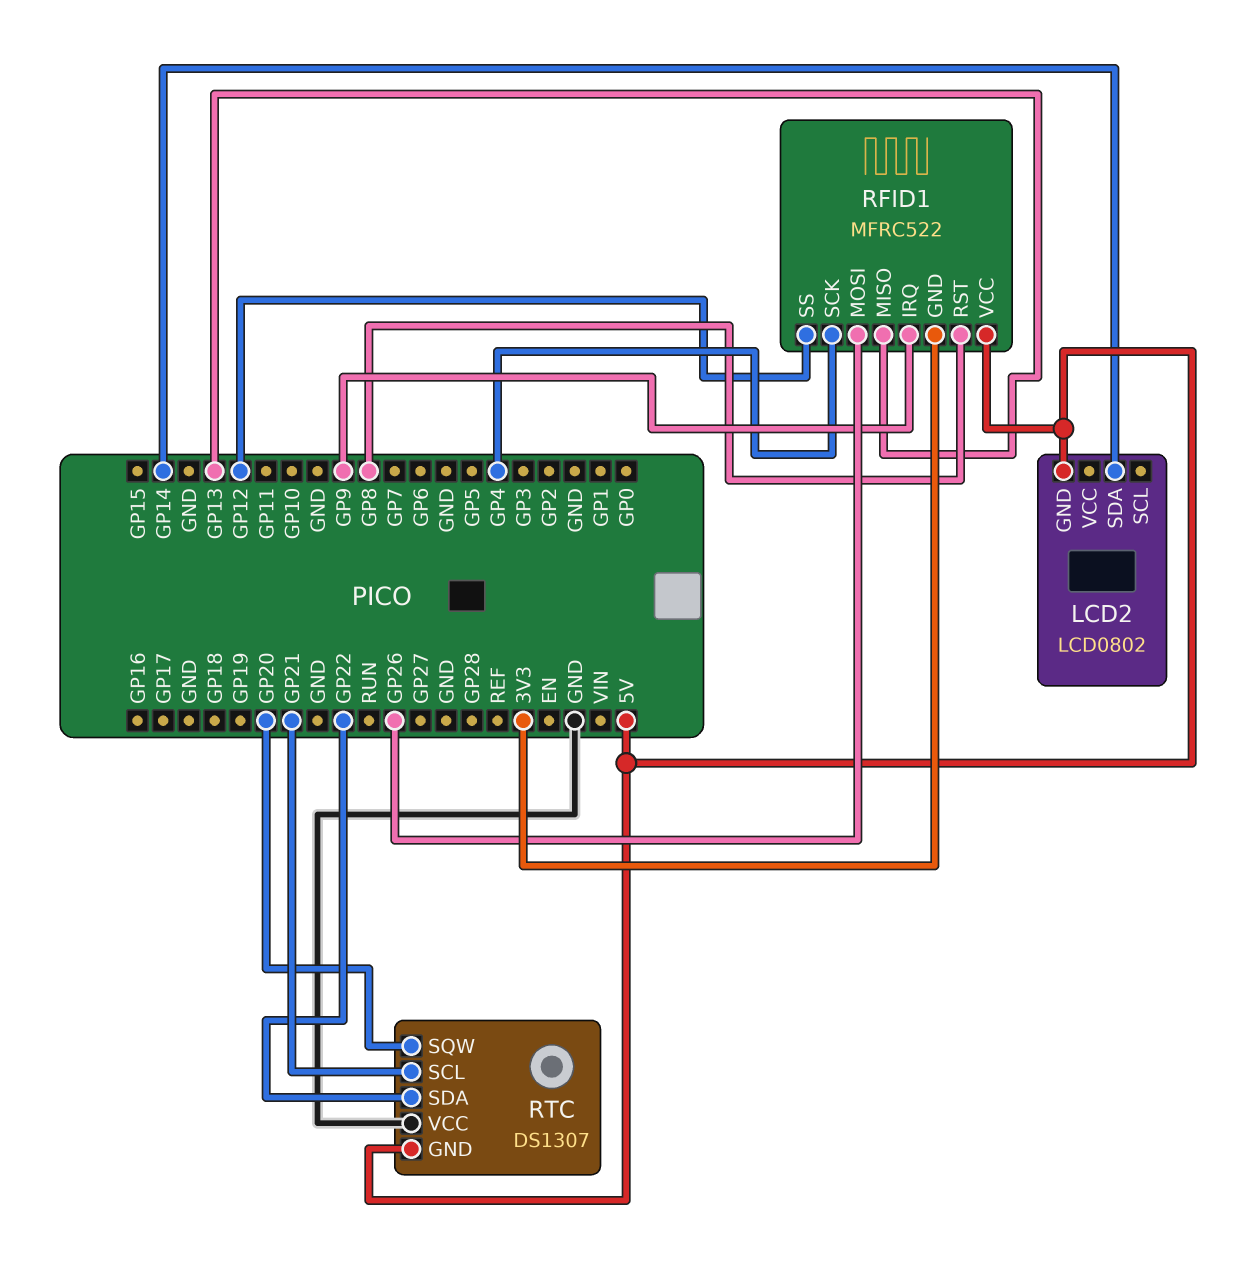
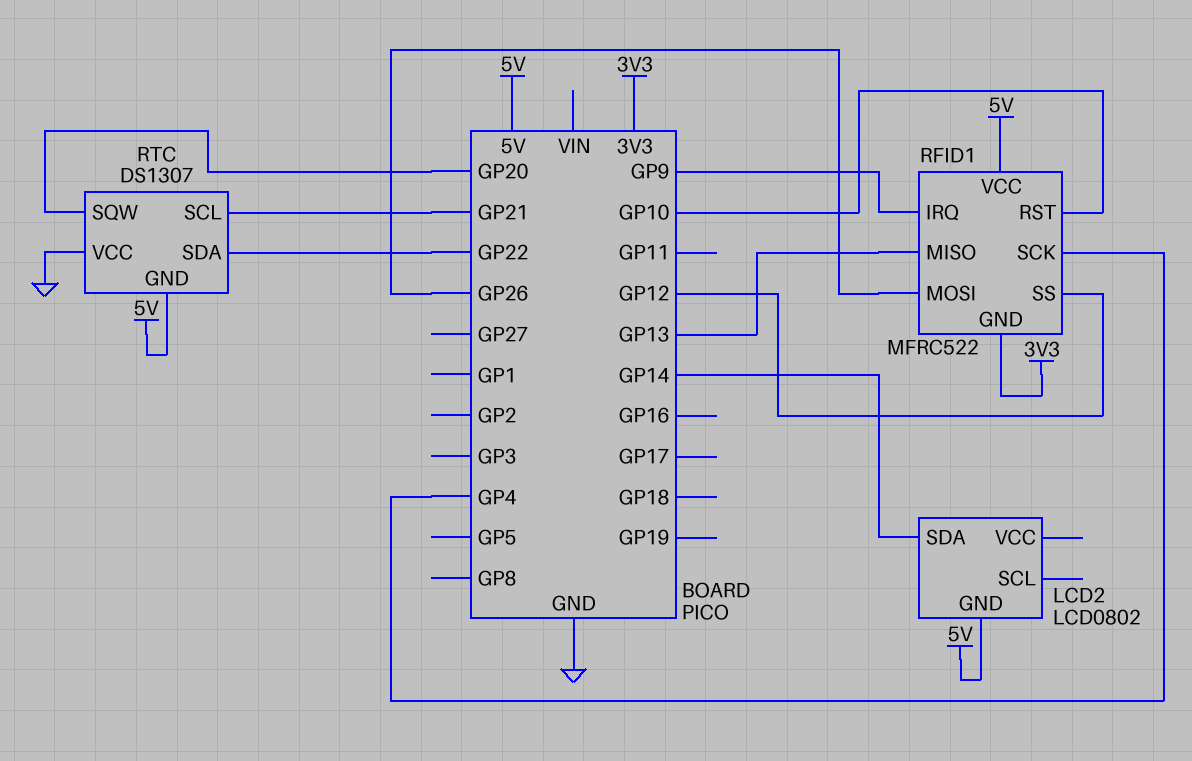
RFID1 pin RST: GP8 -> GP10

